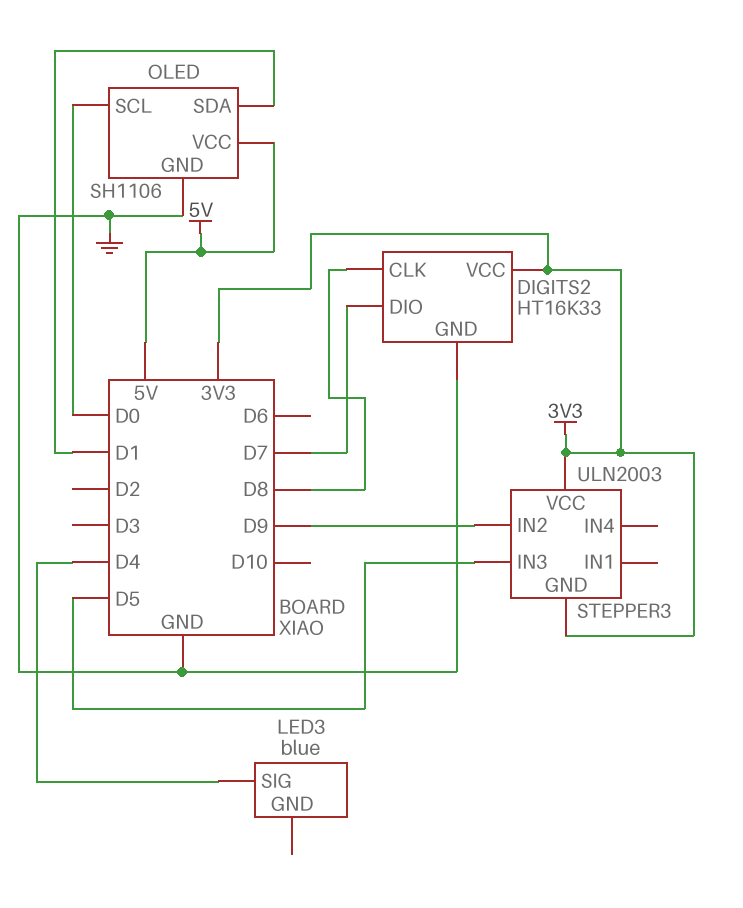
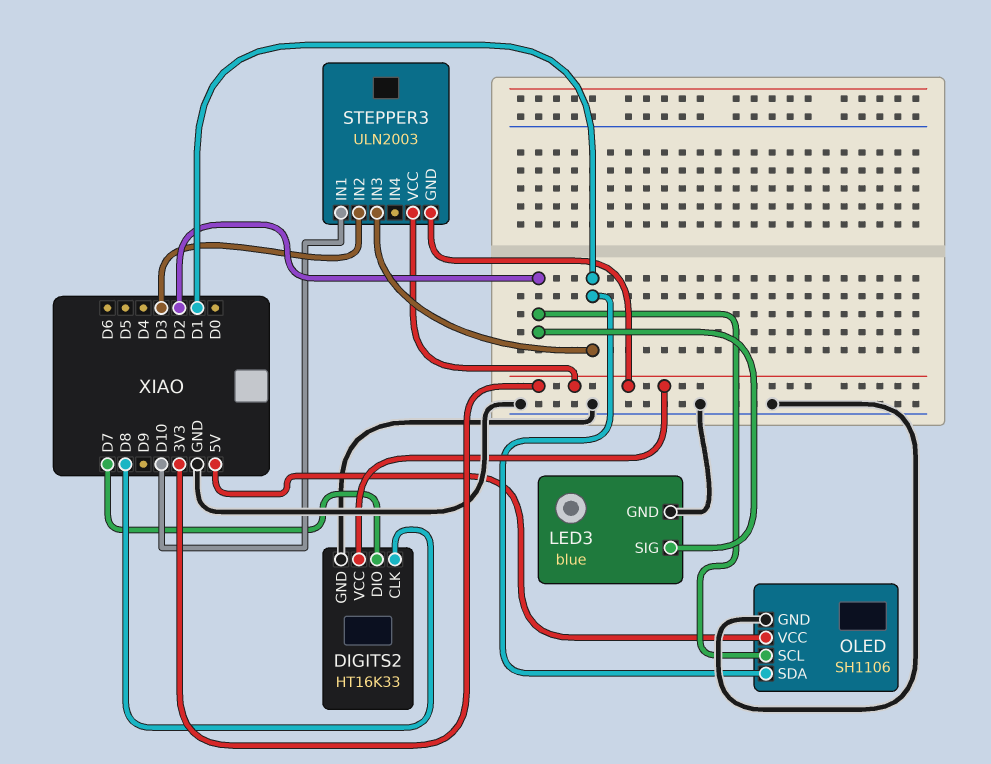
LED3 pin GND: none -> GND
LED3 pin SIG: D4 -> D2
OLED pin SCL: D0 -> D2
STEPPER3 pin IN1: none -> D10
STEPPER3 pin IN2: D9 -> D3
STEPPER3 pin IN3: D5 -> D1

